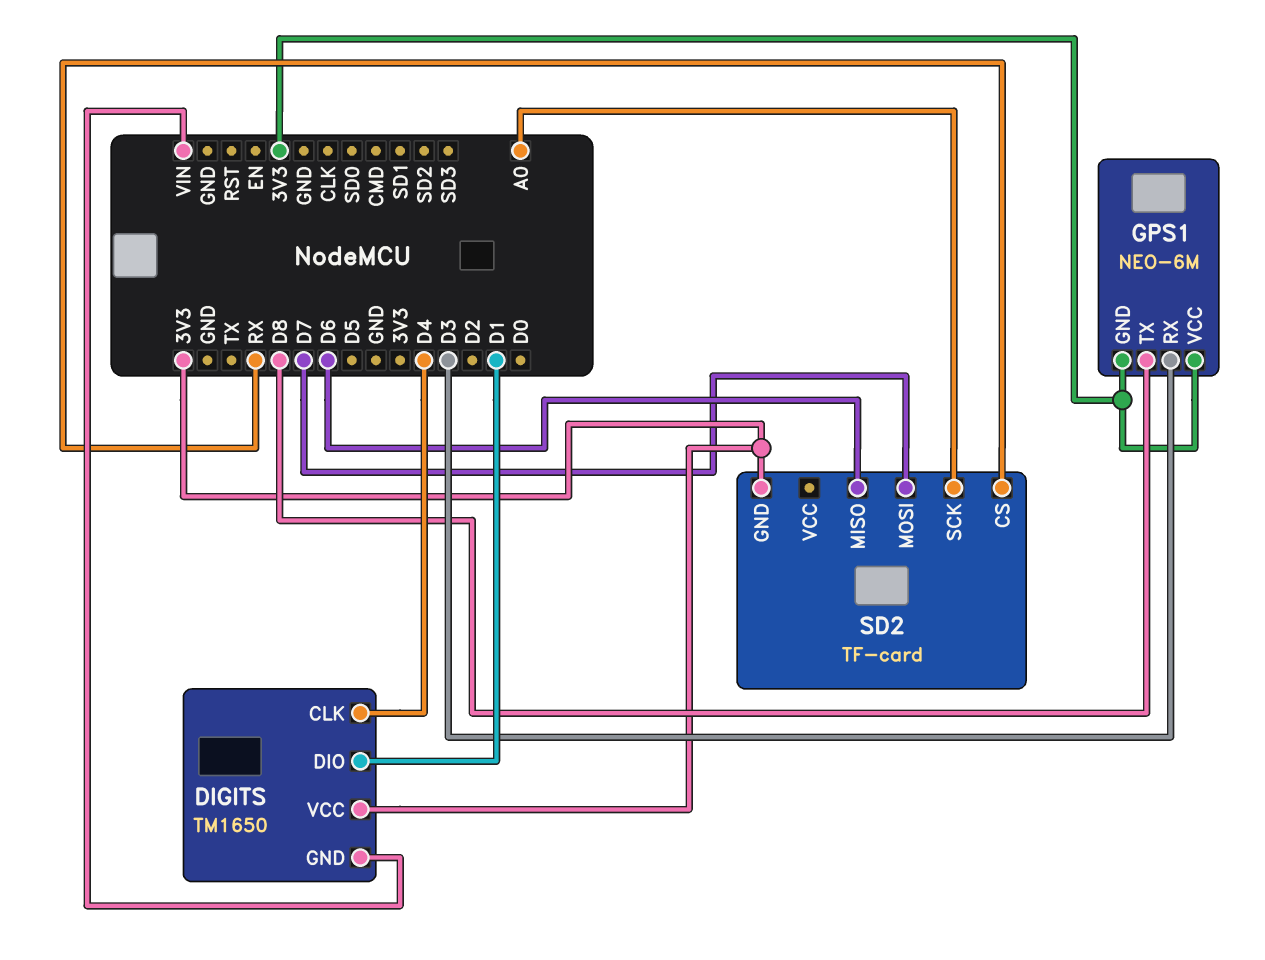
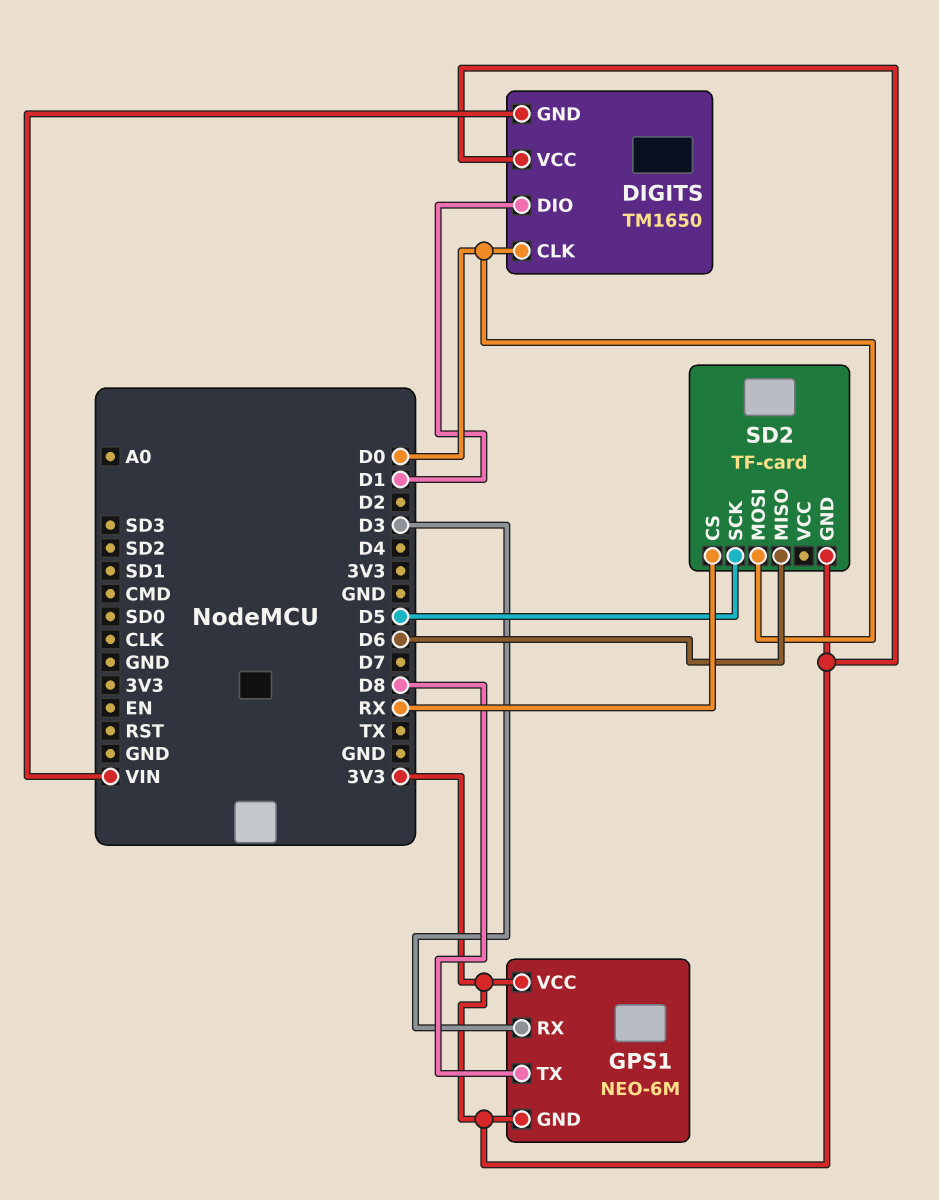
DIGITS pin CLK: D4 -> D0
SD2 pin MOSI: D7 -> D0
SD2 pin SCK: A0 -> D5

